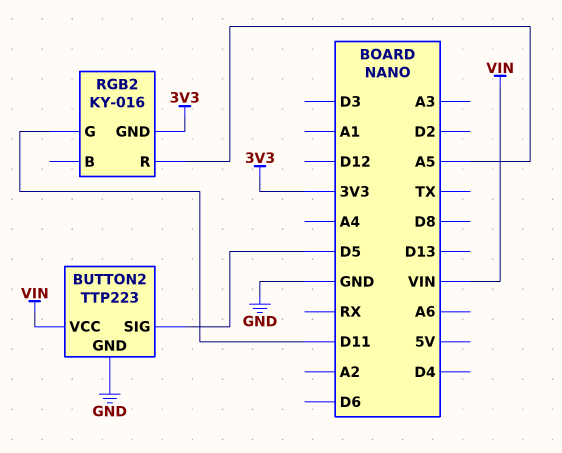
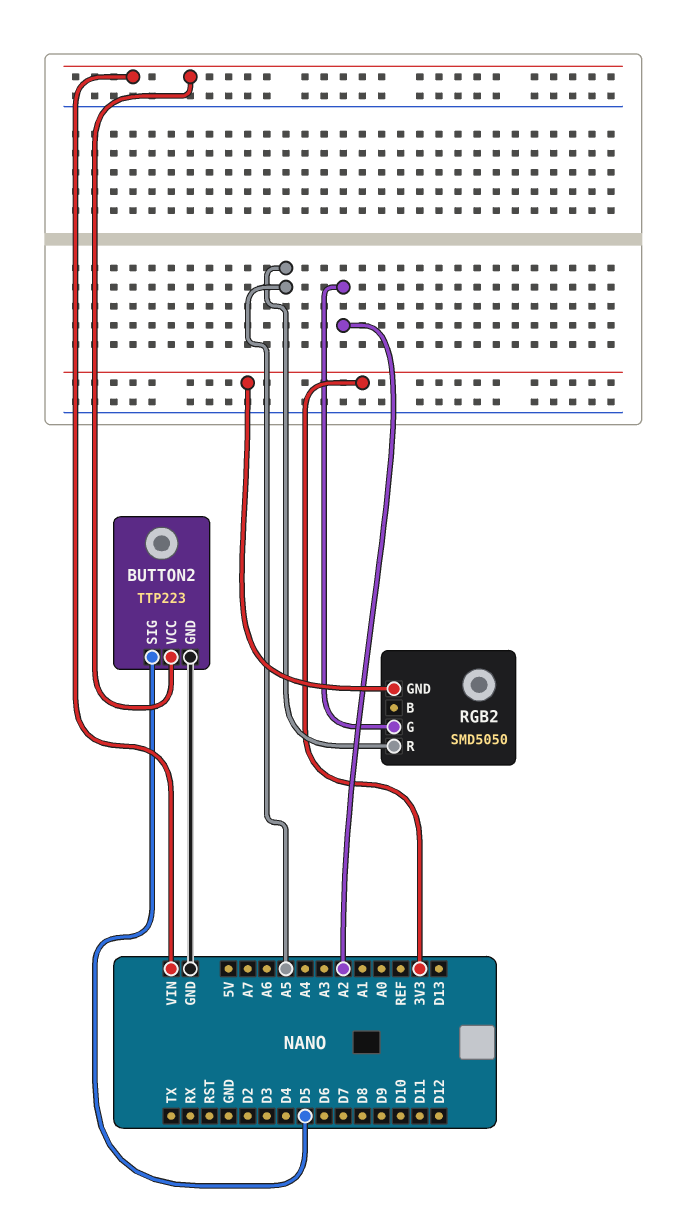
RGB2: KY-016 -> SMD5050
RGB2 pin G: D11 -> A2

